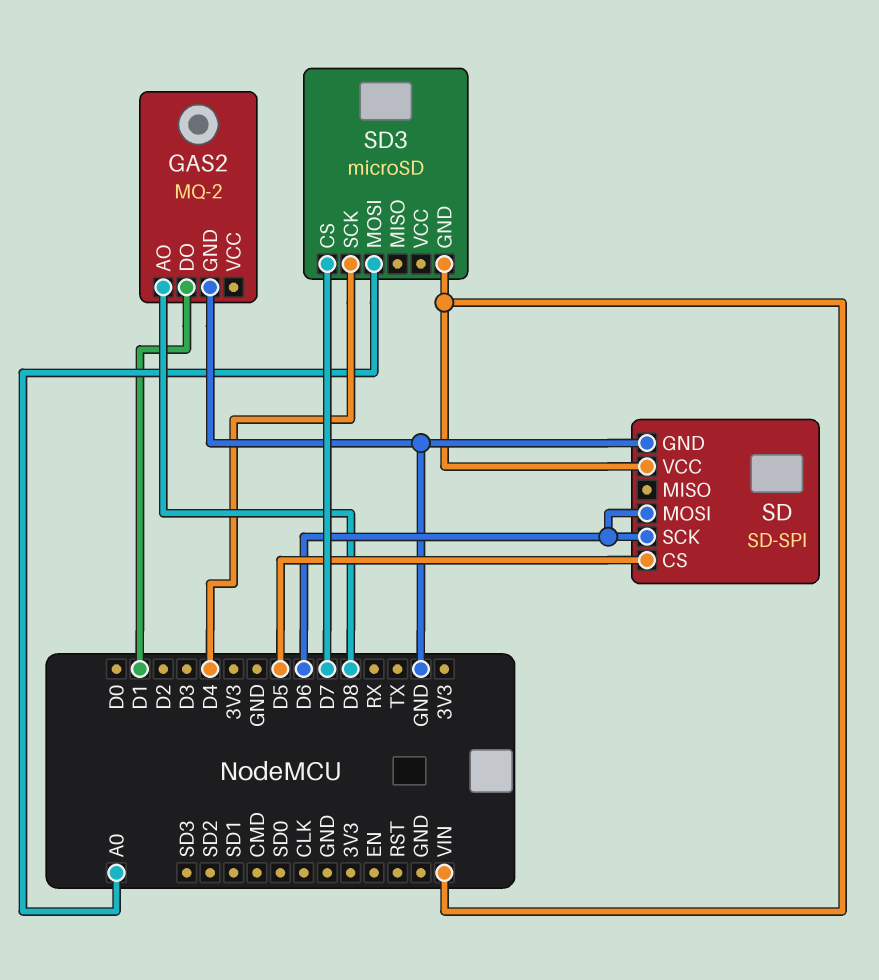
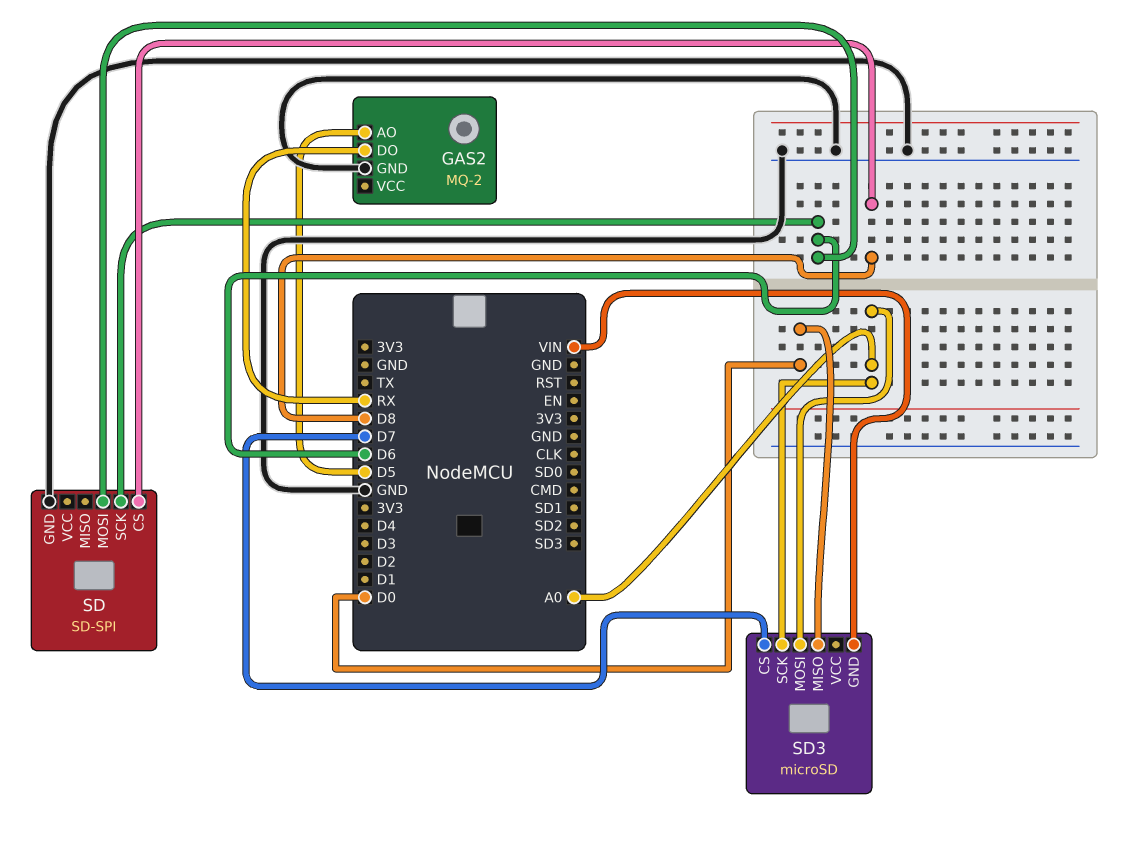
GAS2 pin AO: D8 -> D5
GAS2 pin DO: D1 -> RX
SD pin CS: D5 -> D8
SD pin VCC: VIN -> none
SD3 pin MISO: none -> D0
SD3 pin SCK: D4 -> A0

